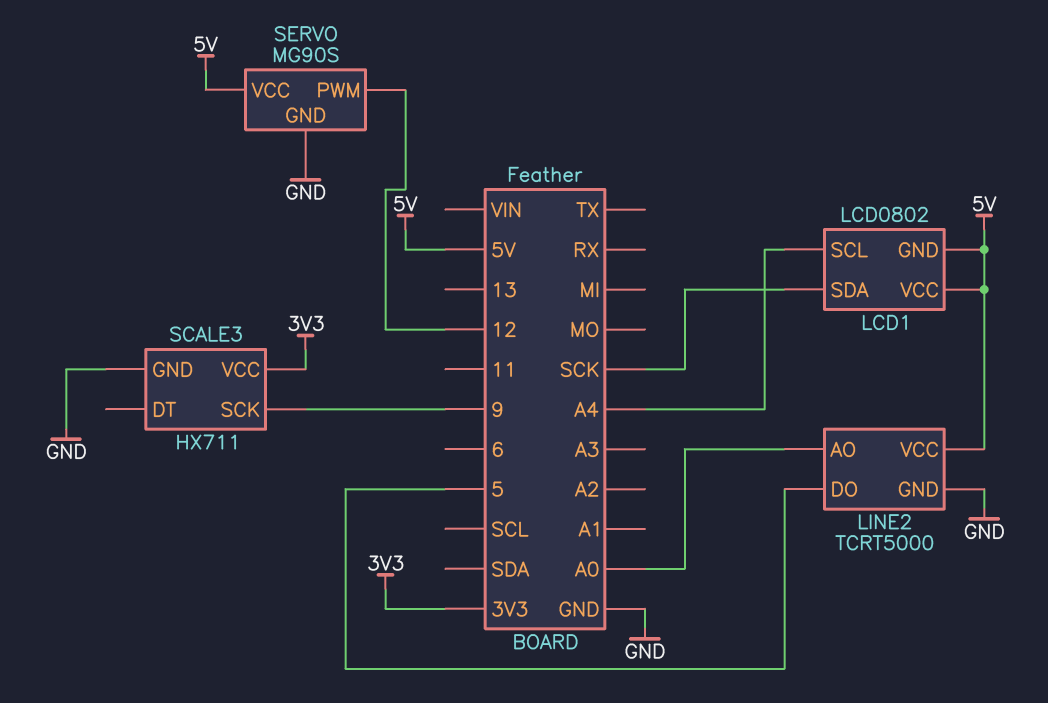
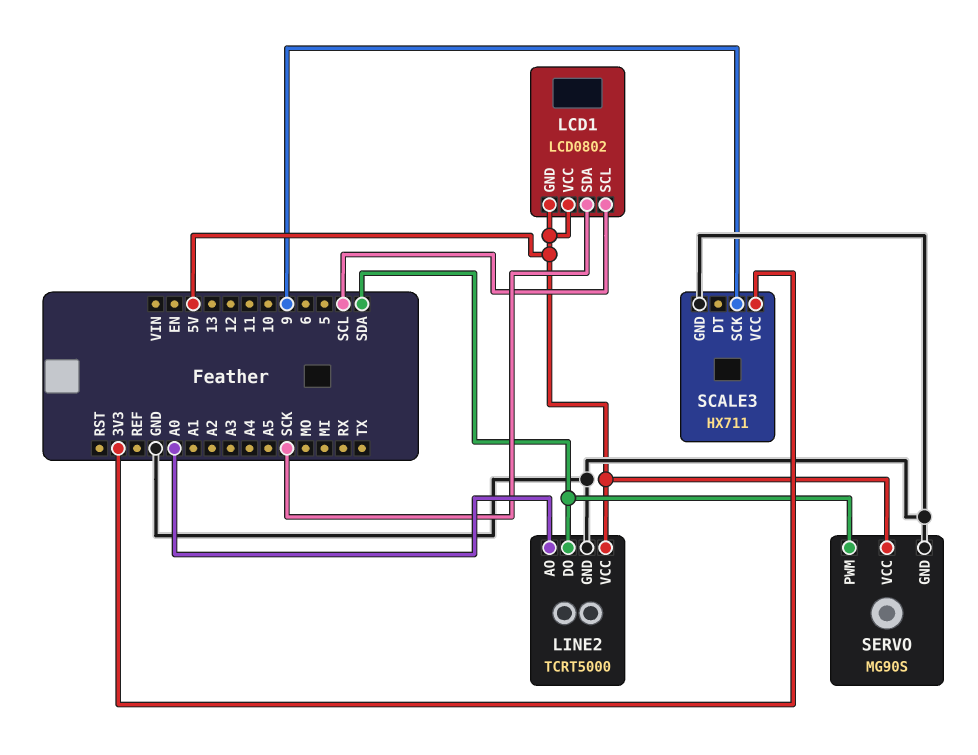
LCD1 pin SCL: A4 -> SCL
LINE2 pin DO: 5 -> SDA
SERVO pin PWM: 12 -> SDA

